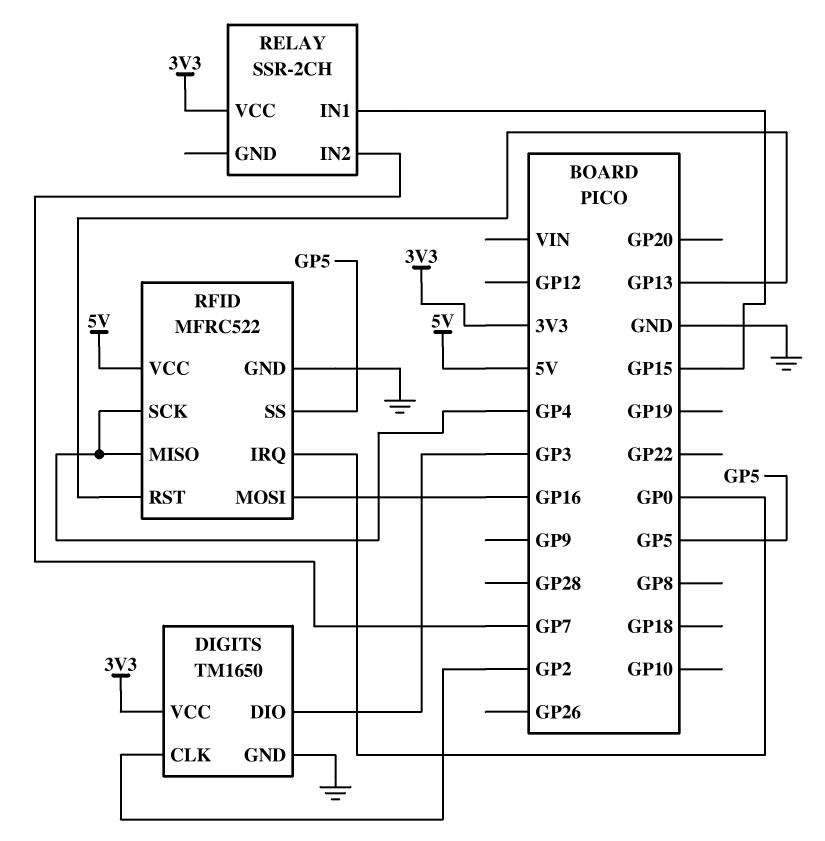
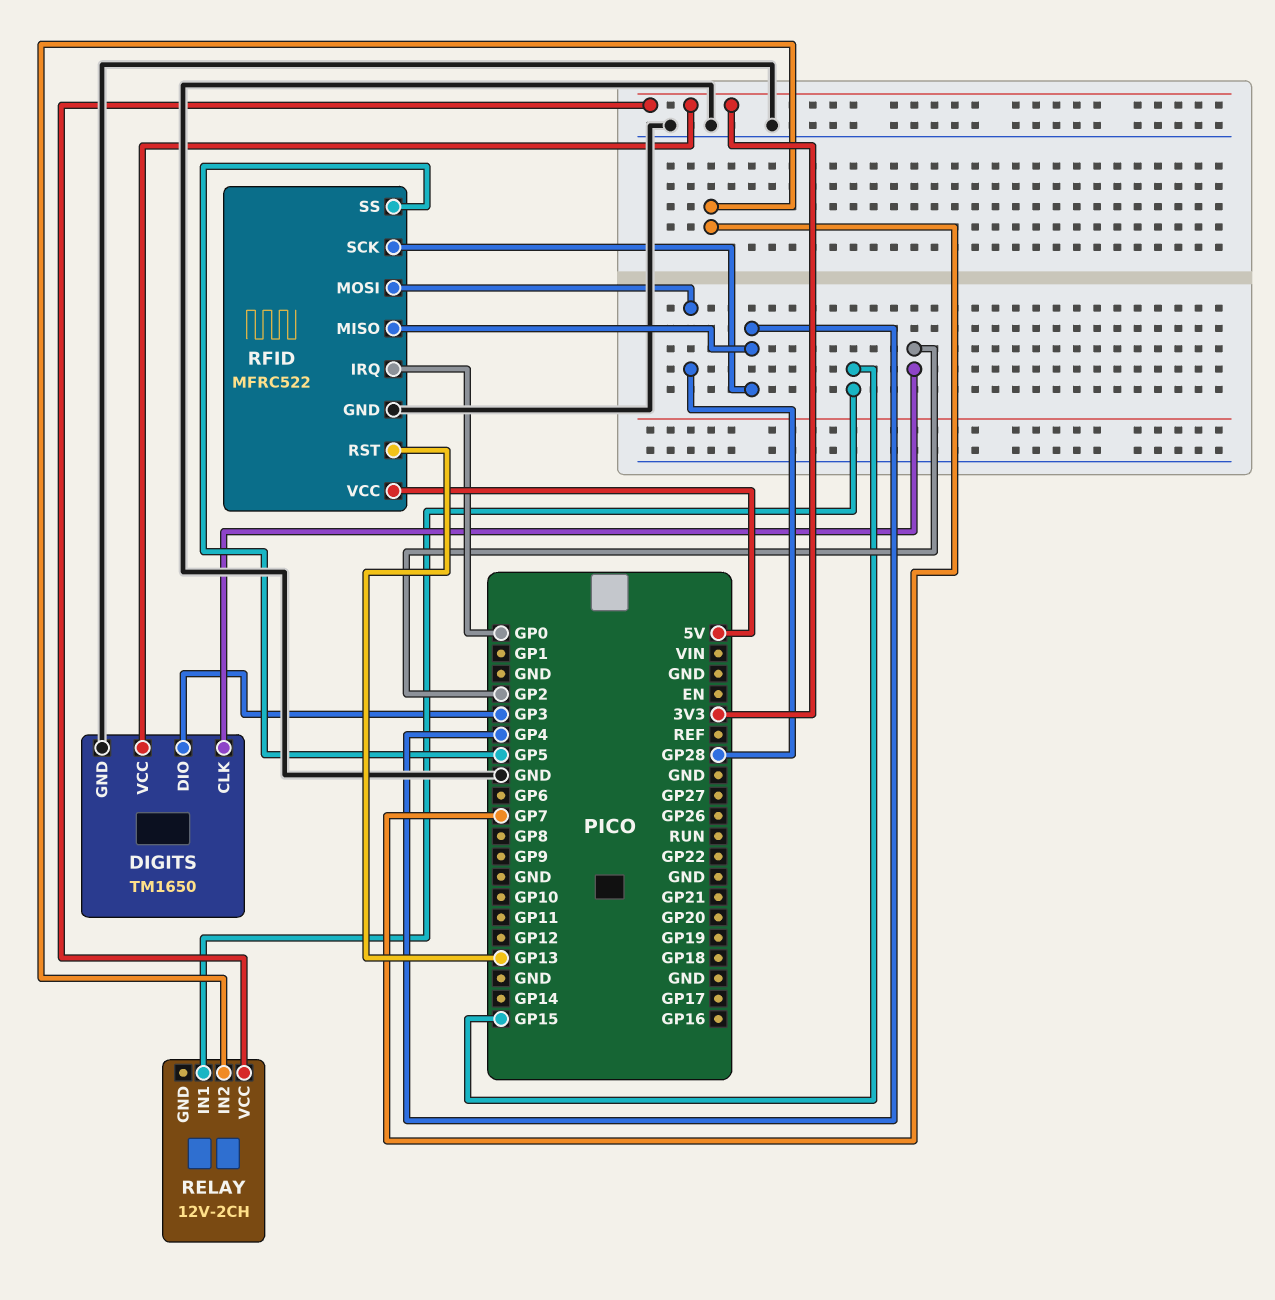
RELAY: SSR-2CH -> 12V-2CH
RFID pin MOSI: GP16 -> GP28

